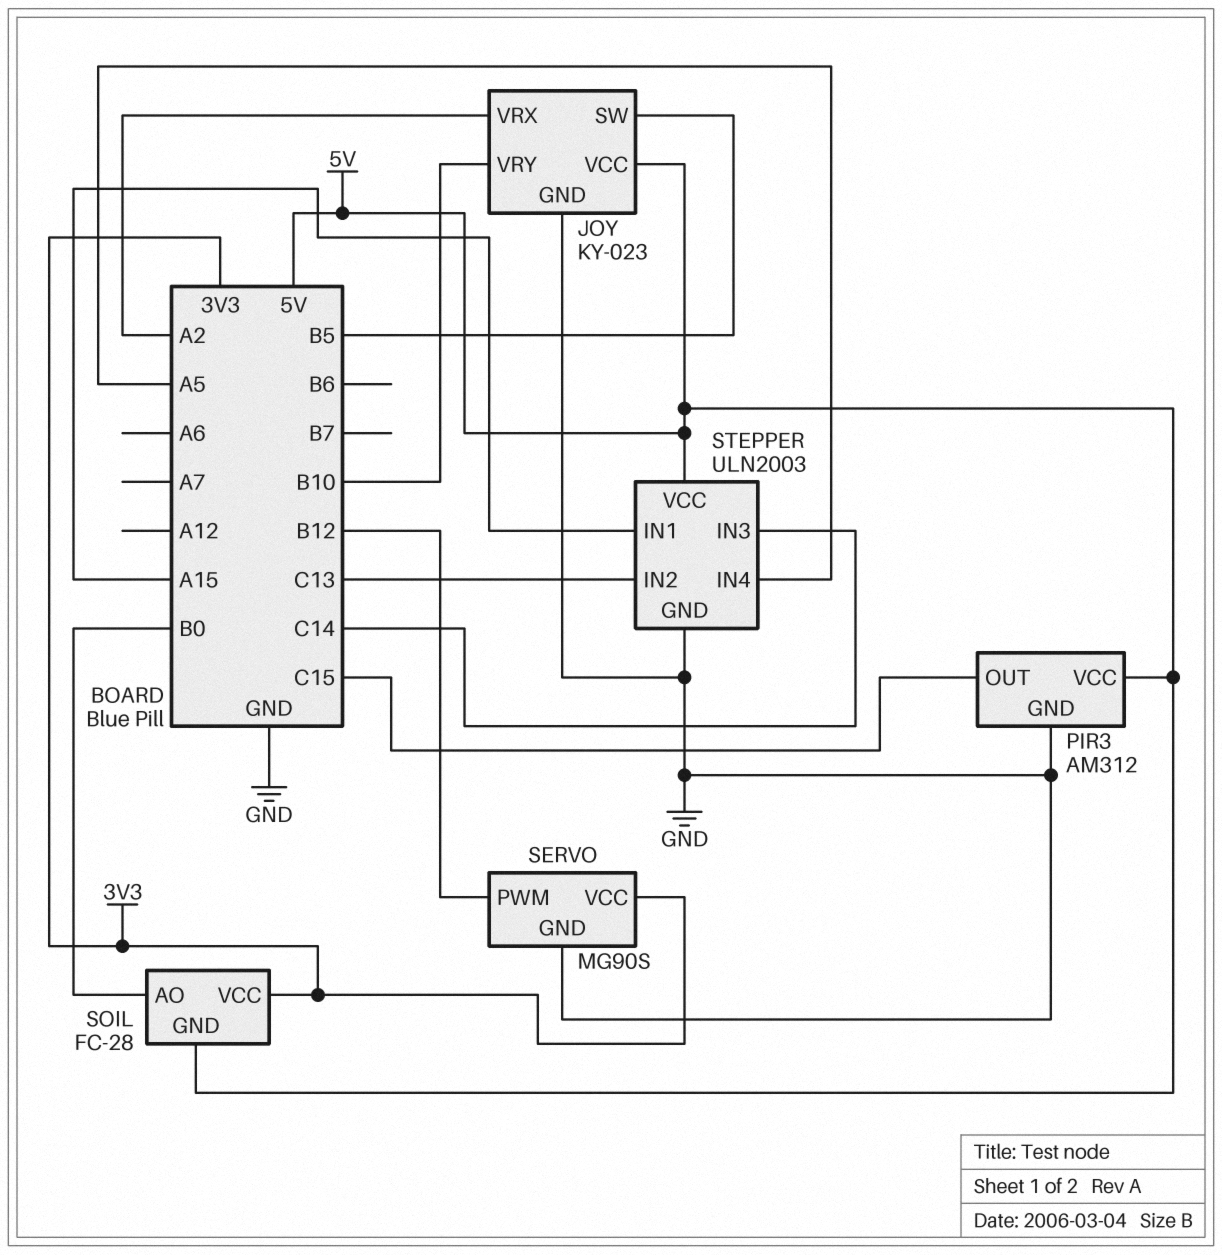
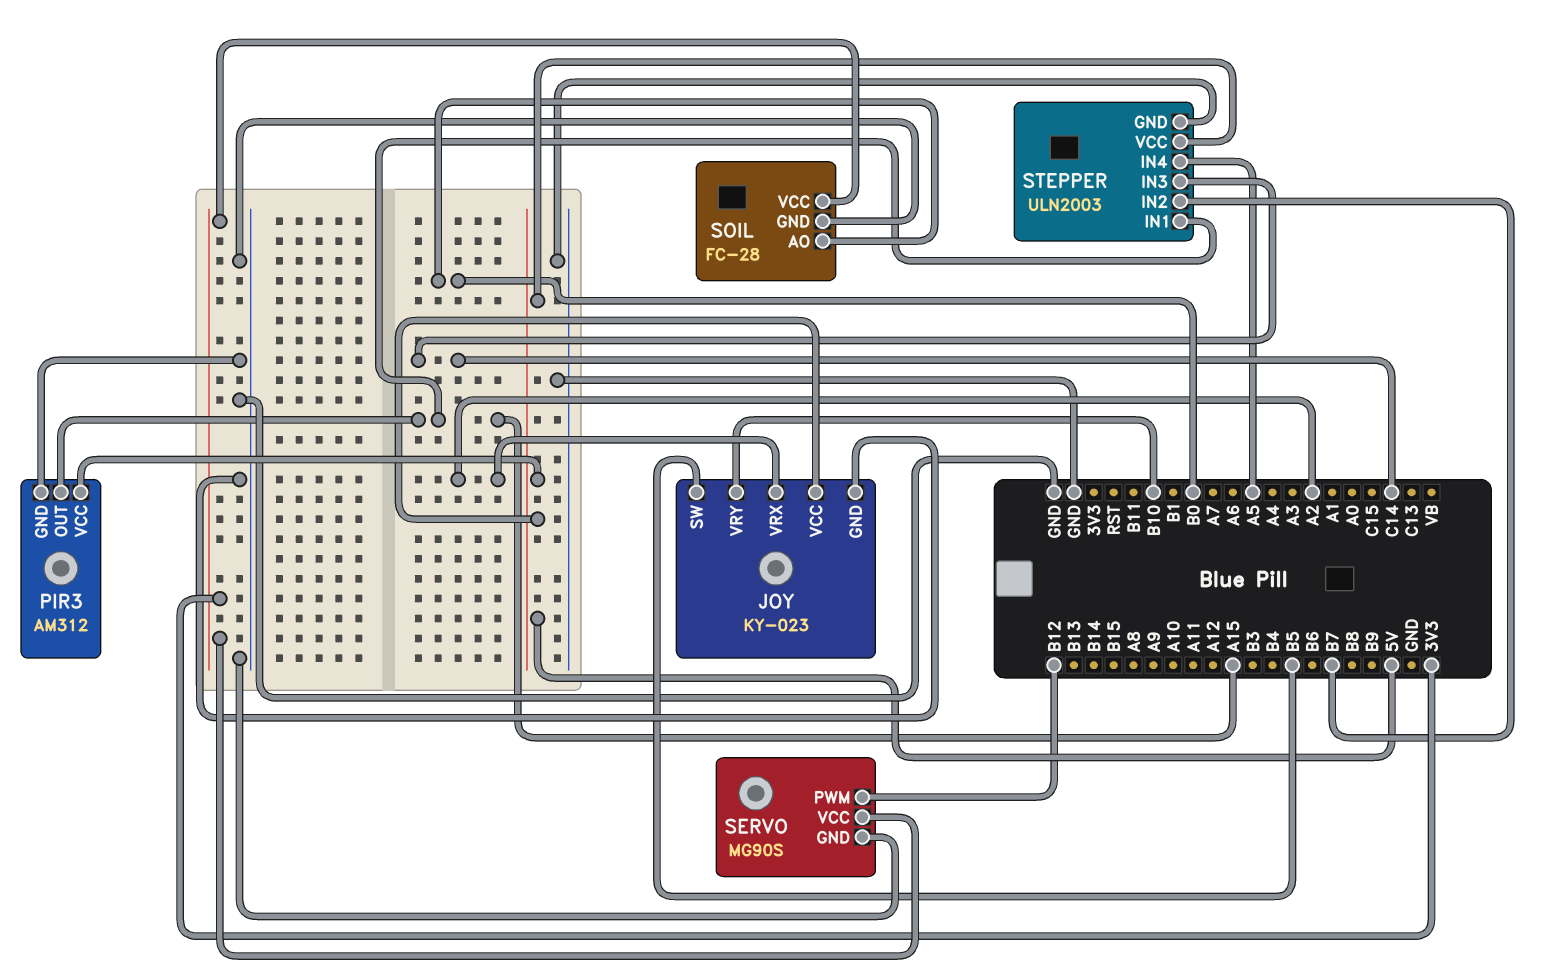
PIR3 pin OUT: C15 -> A15
SOIL pin GND: 5V -> GND
STEPPER pin IN2: C13 -> B7

